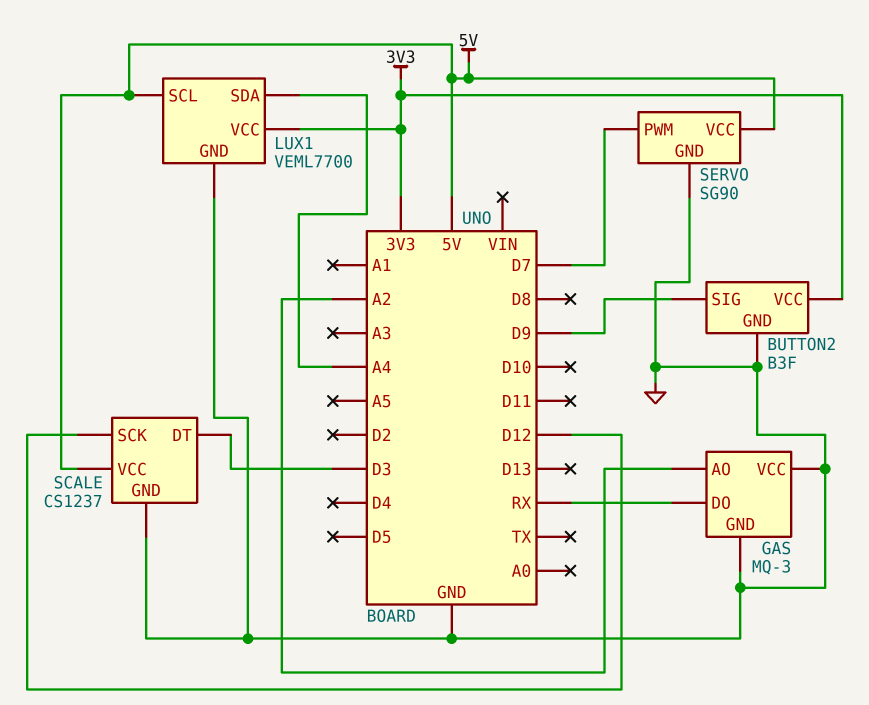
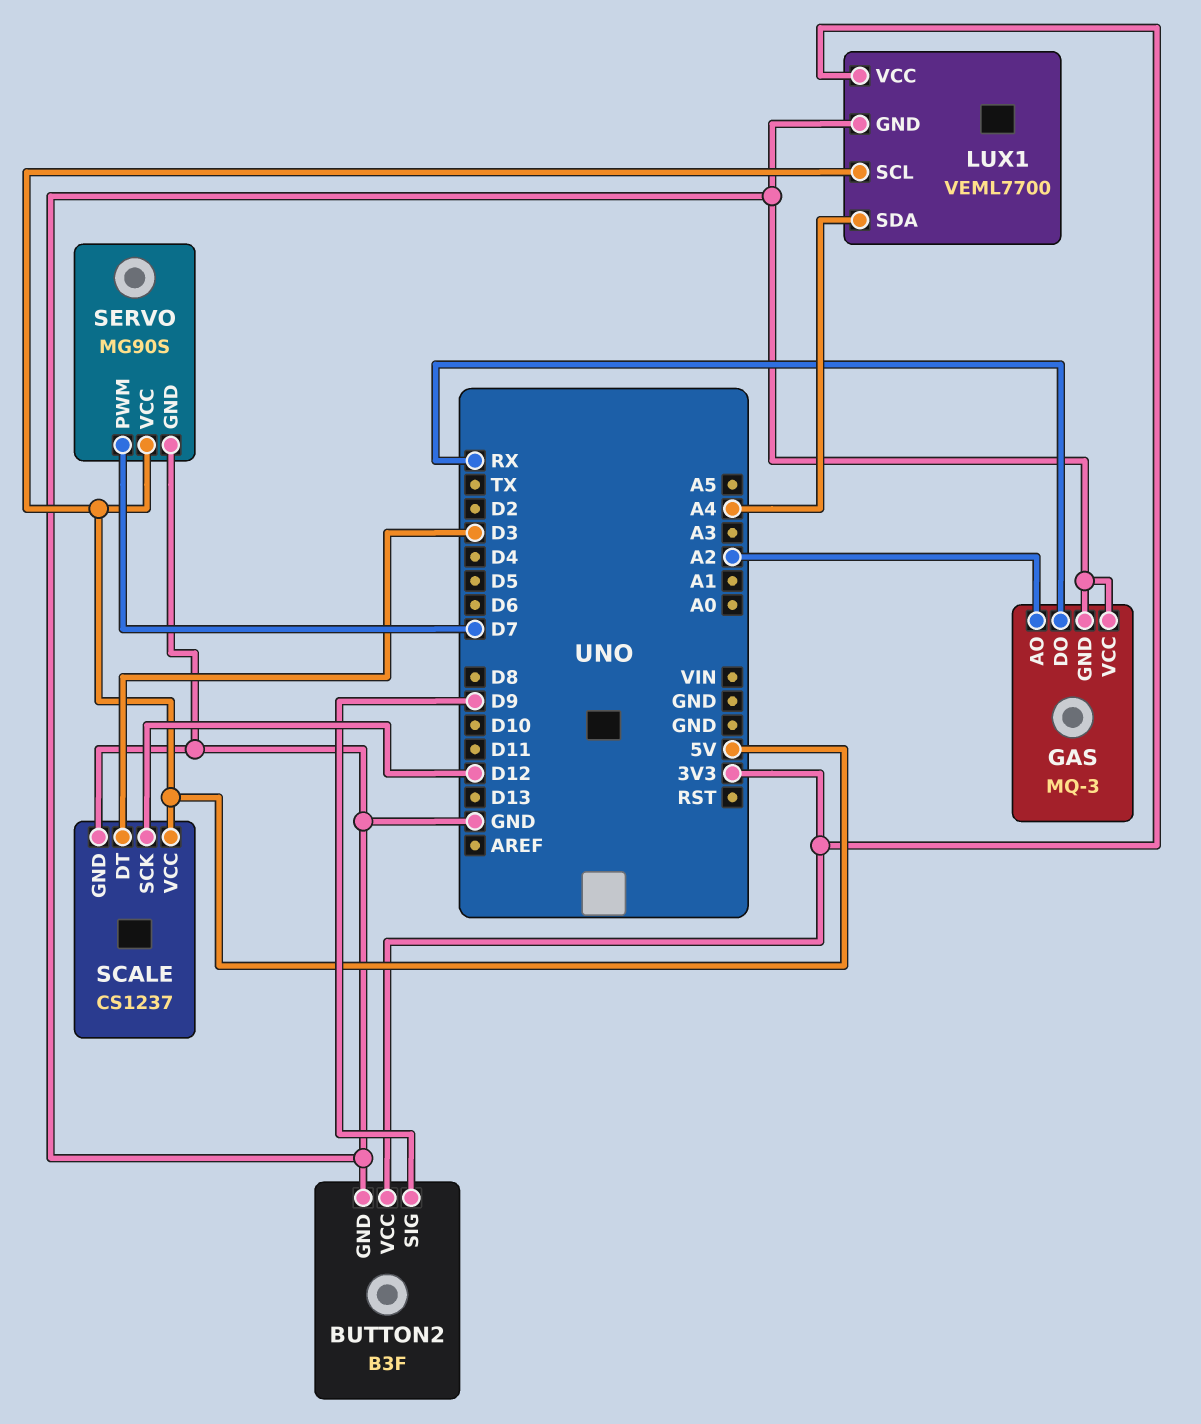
SERVO: SG90 -> MG90S

